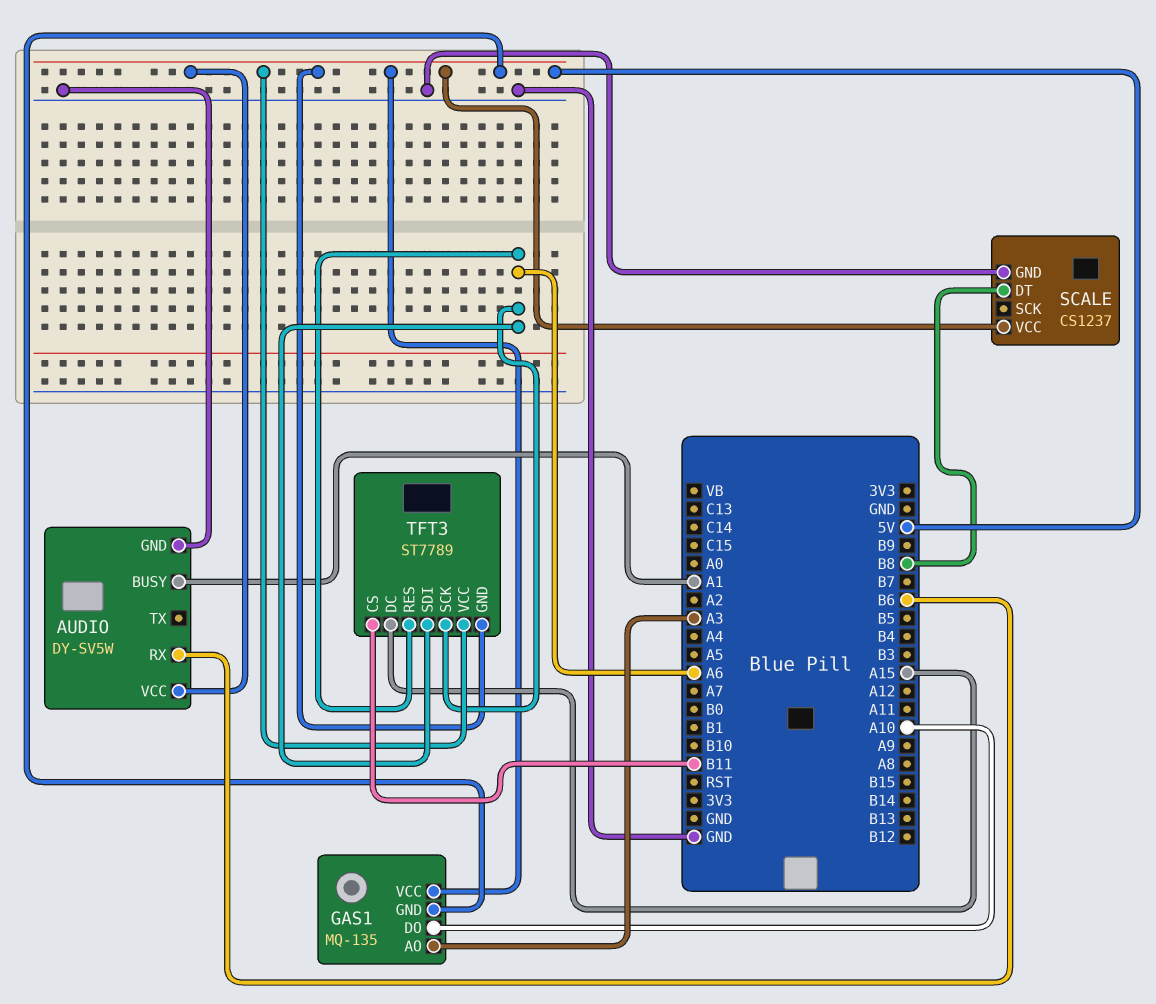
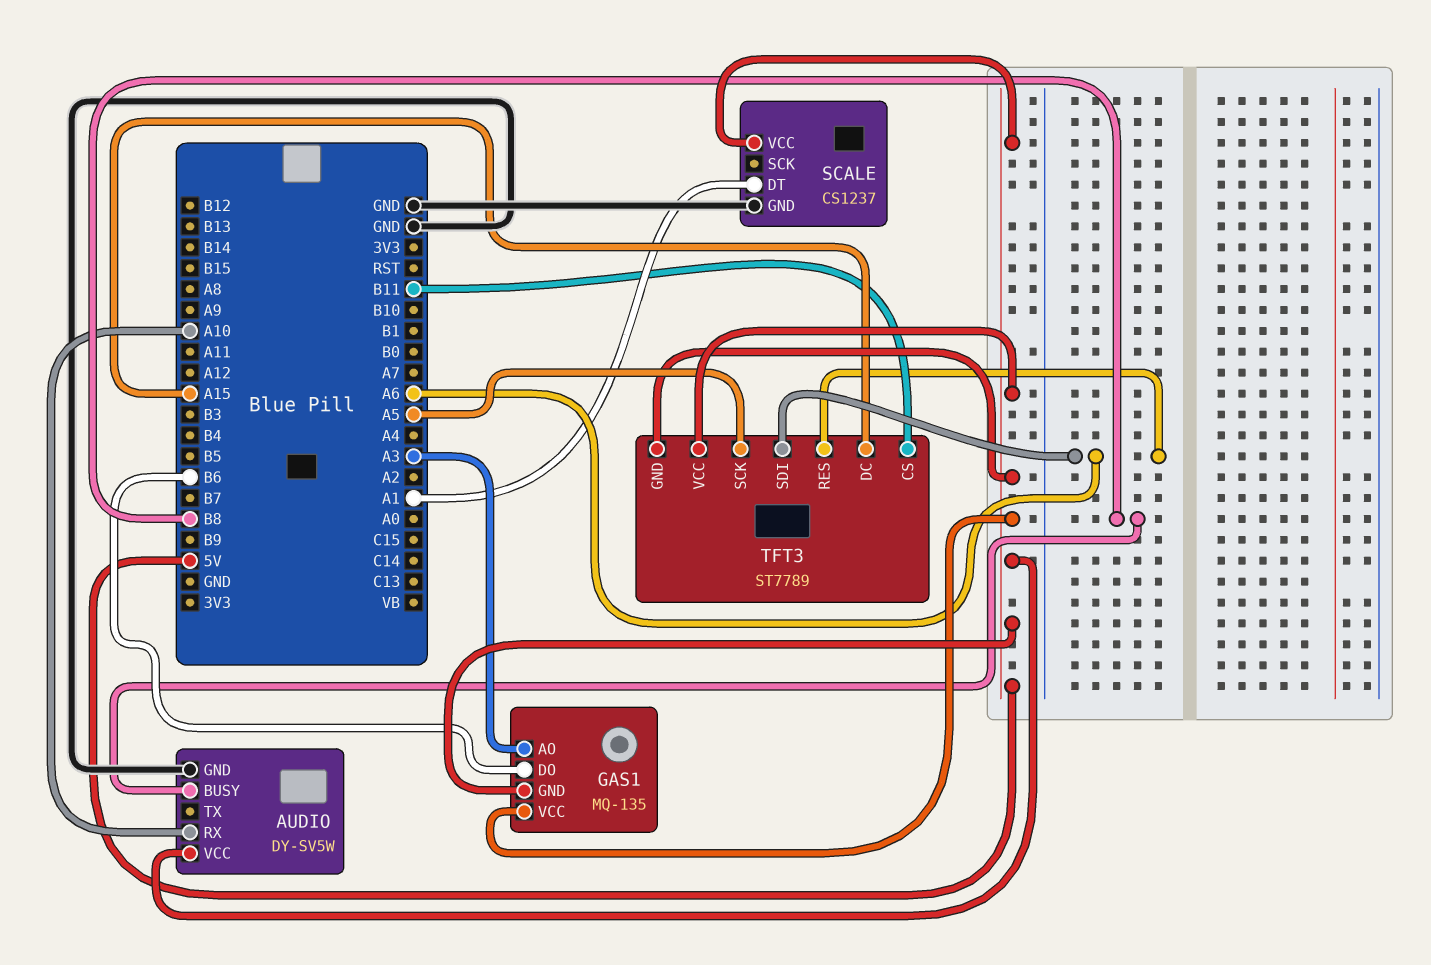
AUDIO pin BUSY: A1 -> B8
AUDIO pin RX: B6 -> A10
GAS1 pin DO: A10 -> B6
SCALE pin DT: B8 -> A1
TFT3 pin SCK: A6 -> A5

